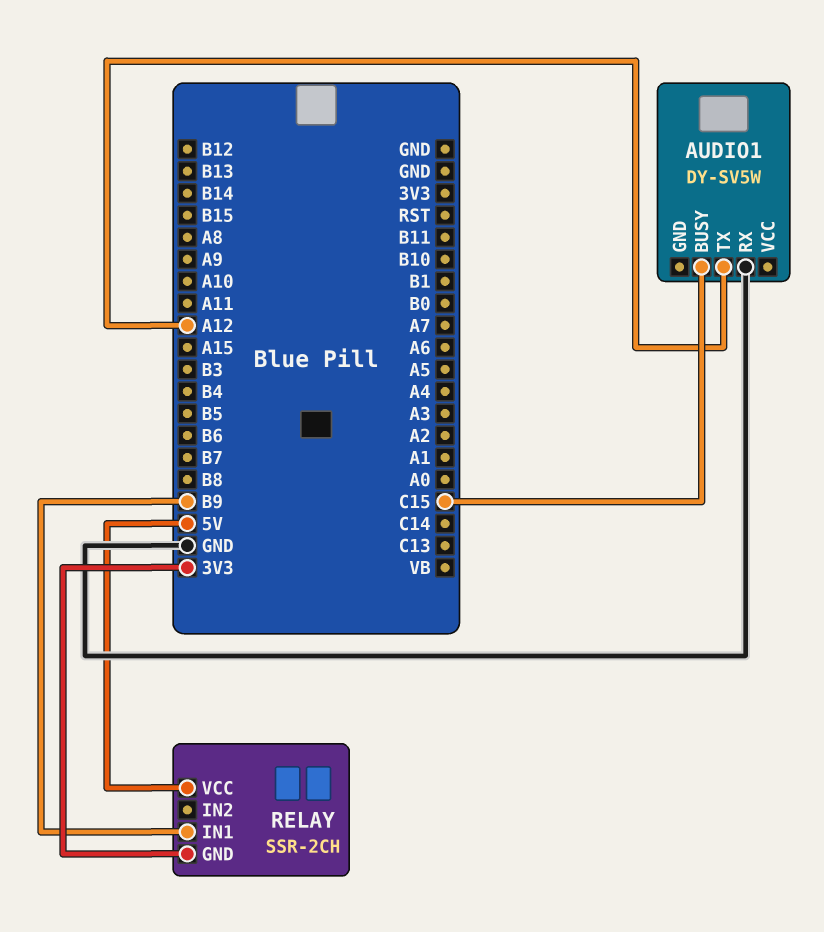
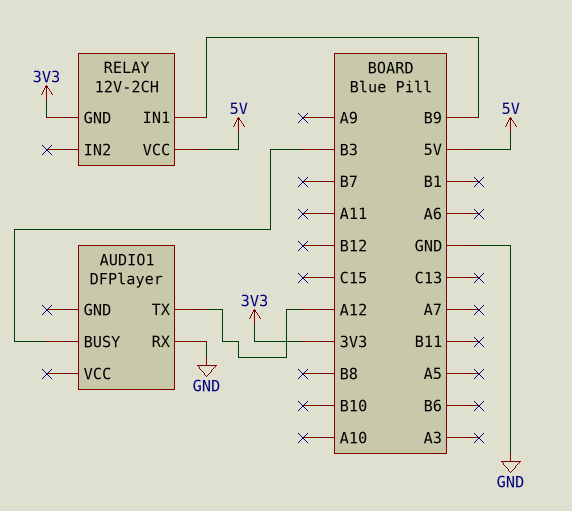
AUDIO1: DY-SV5W -> DFPlayer
AUDIO1 pin BUSY: C15 -> B3
RELAY: SSR-2CH -> 12V-2CH

